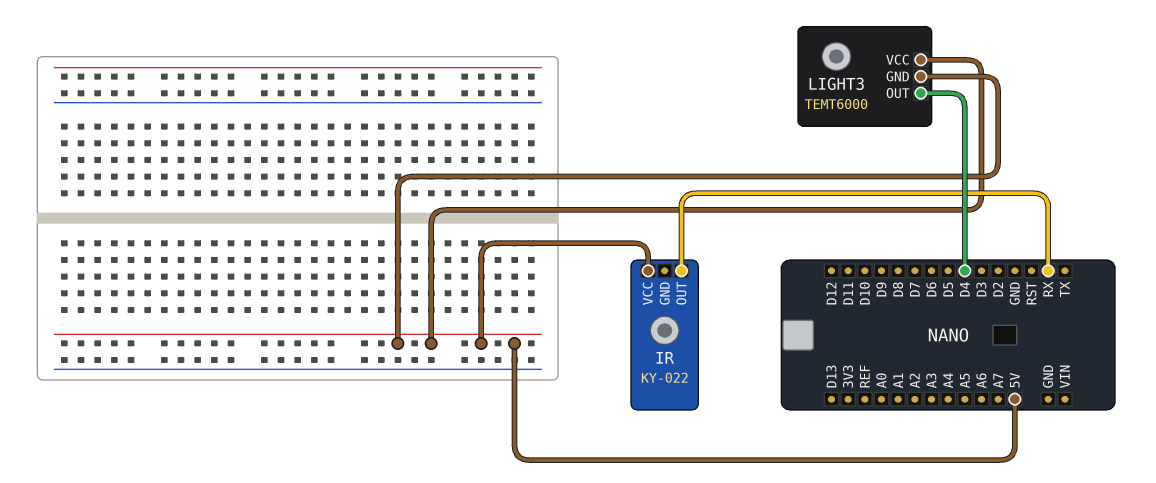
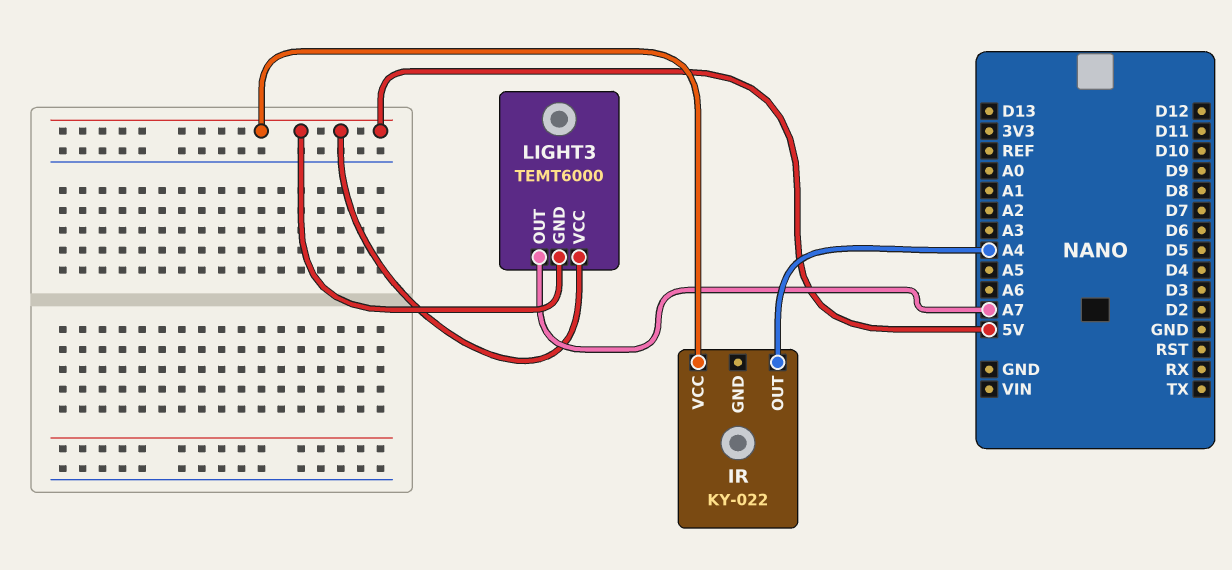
IR pin OUT: RX -> A4
LIGHT3 pin OUT: D4 -> A7

